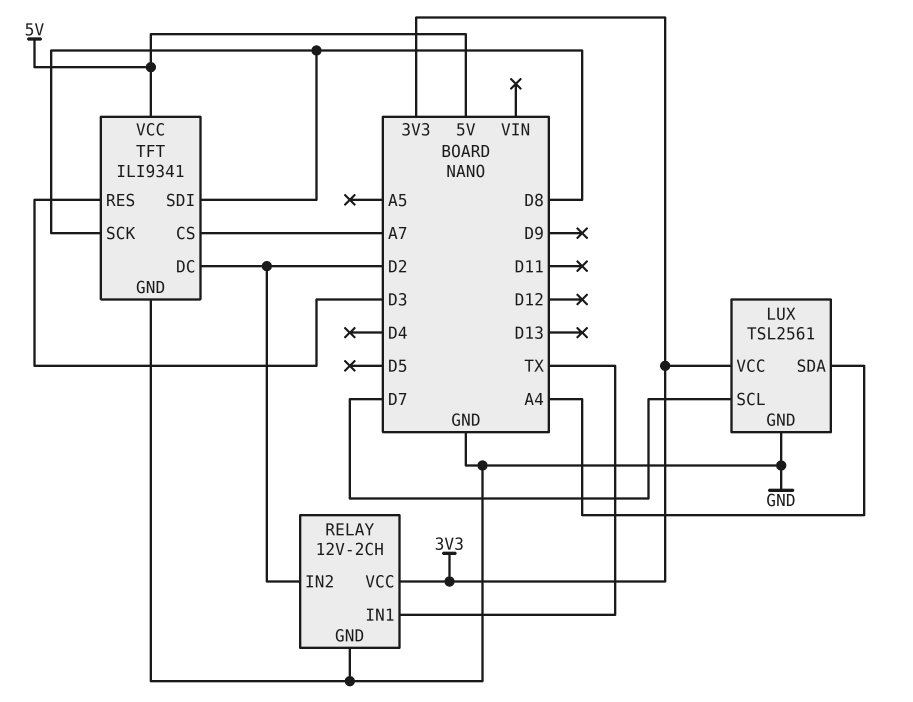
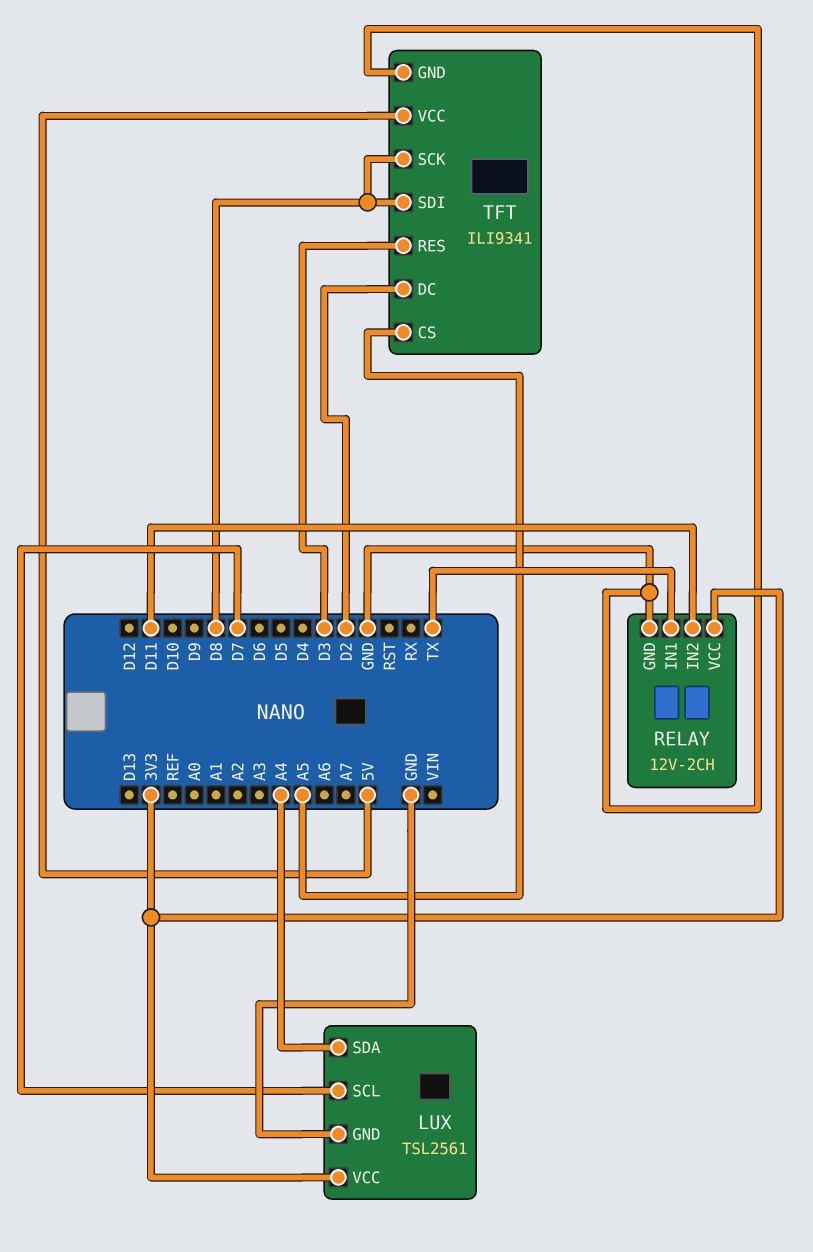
RELAY pin IN2: D2 -> D11
TFT pin CS: A7 -> A5

